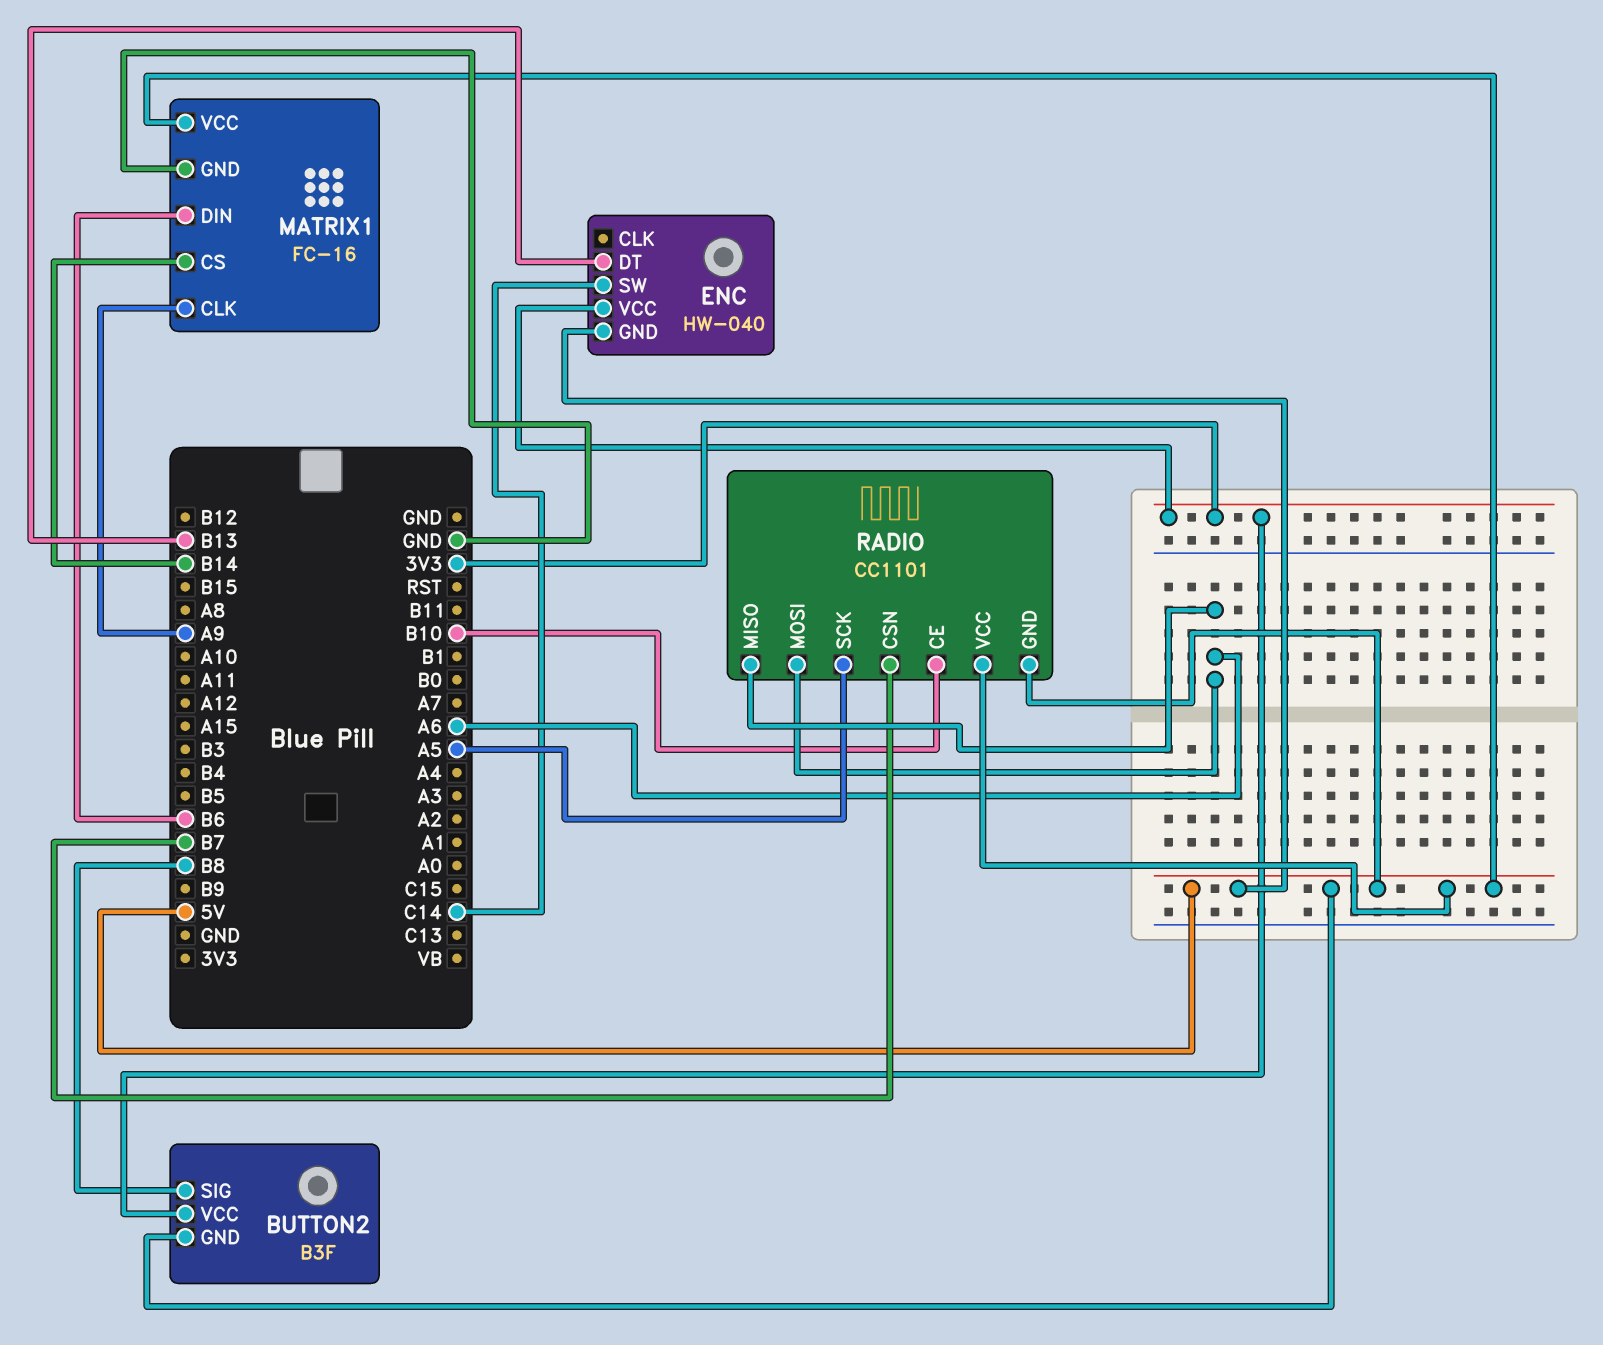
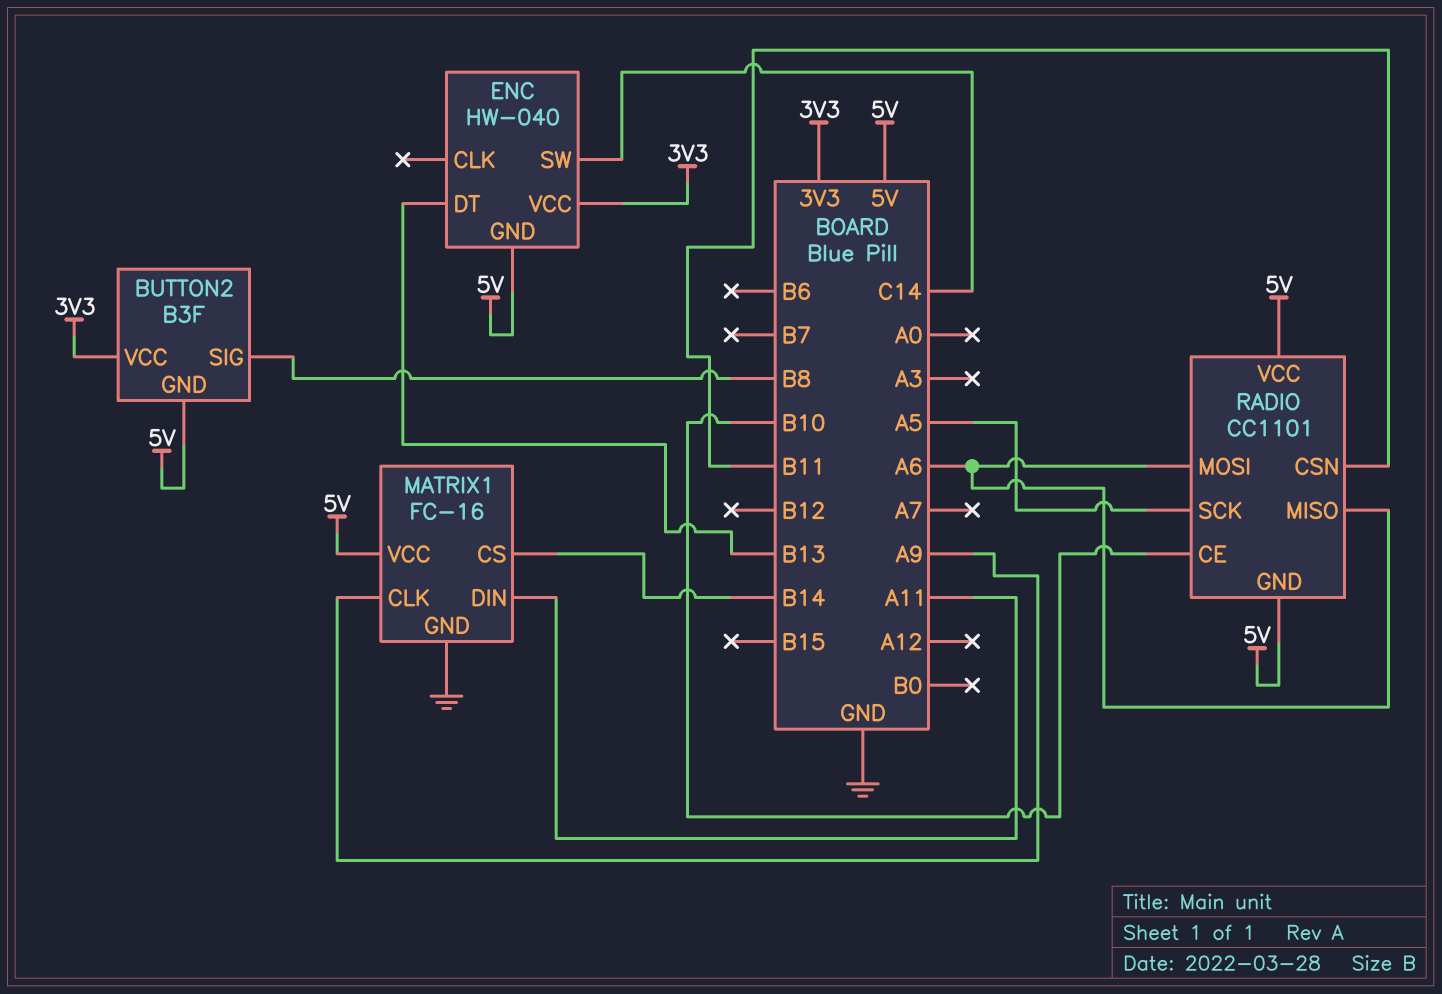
MATRIX1 pin DIN: B6 -> A11
RADIO pin CSN: B7 -> B11

